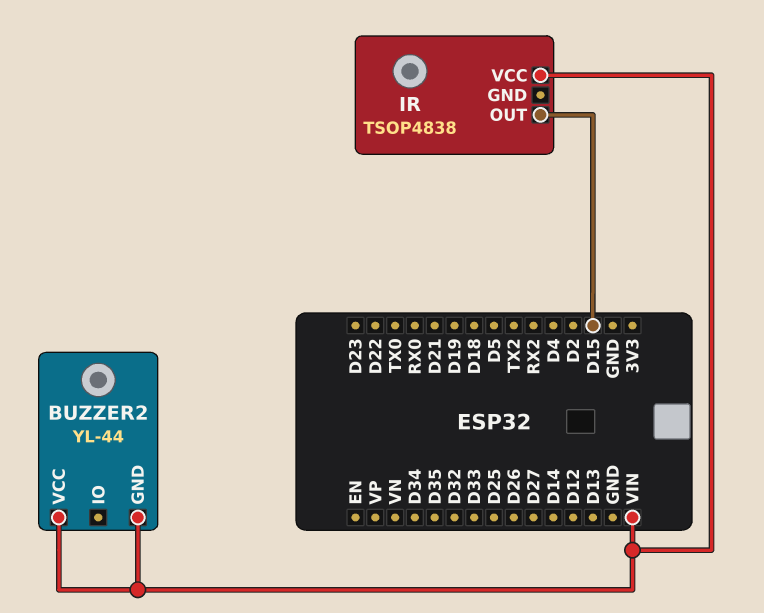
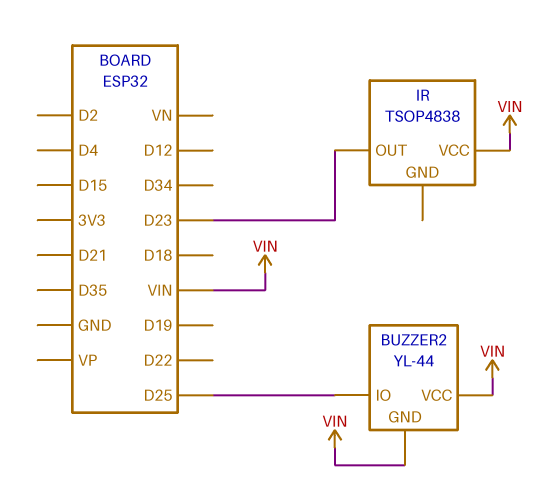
BUZZER2 pin IO: none -> D25
IR pin OUT: D15 -> D23

